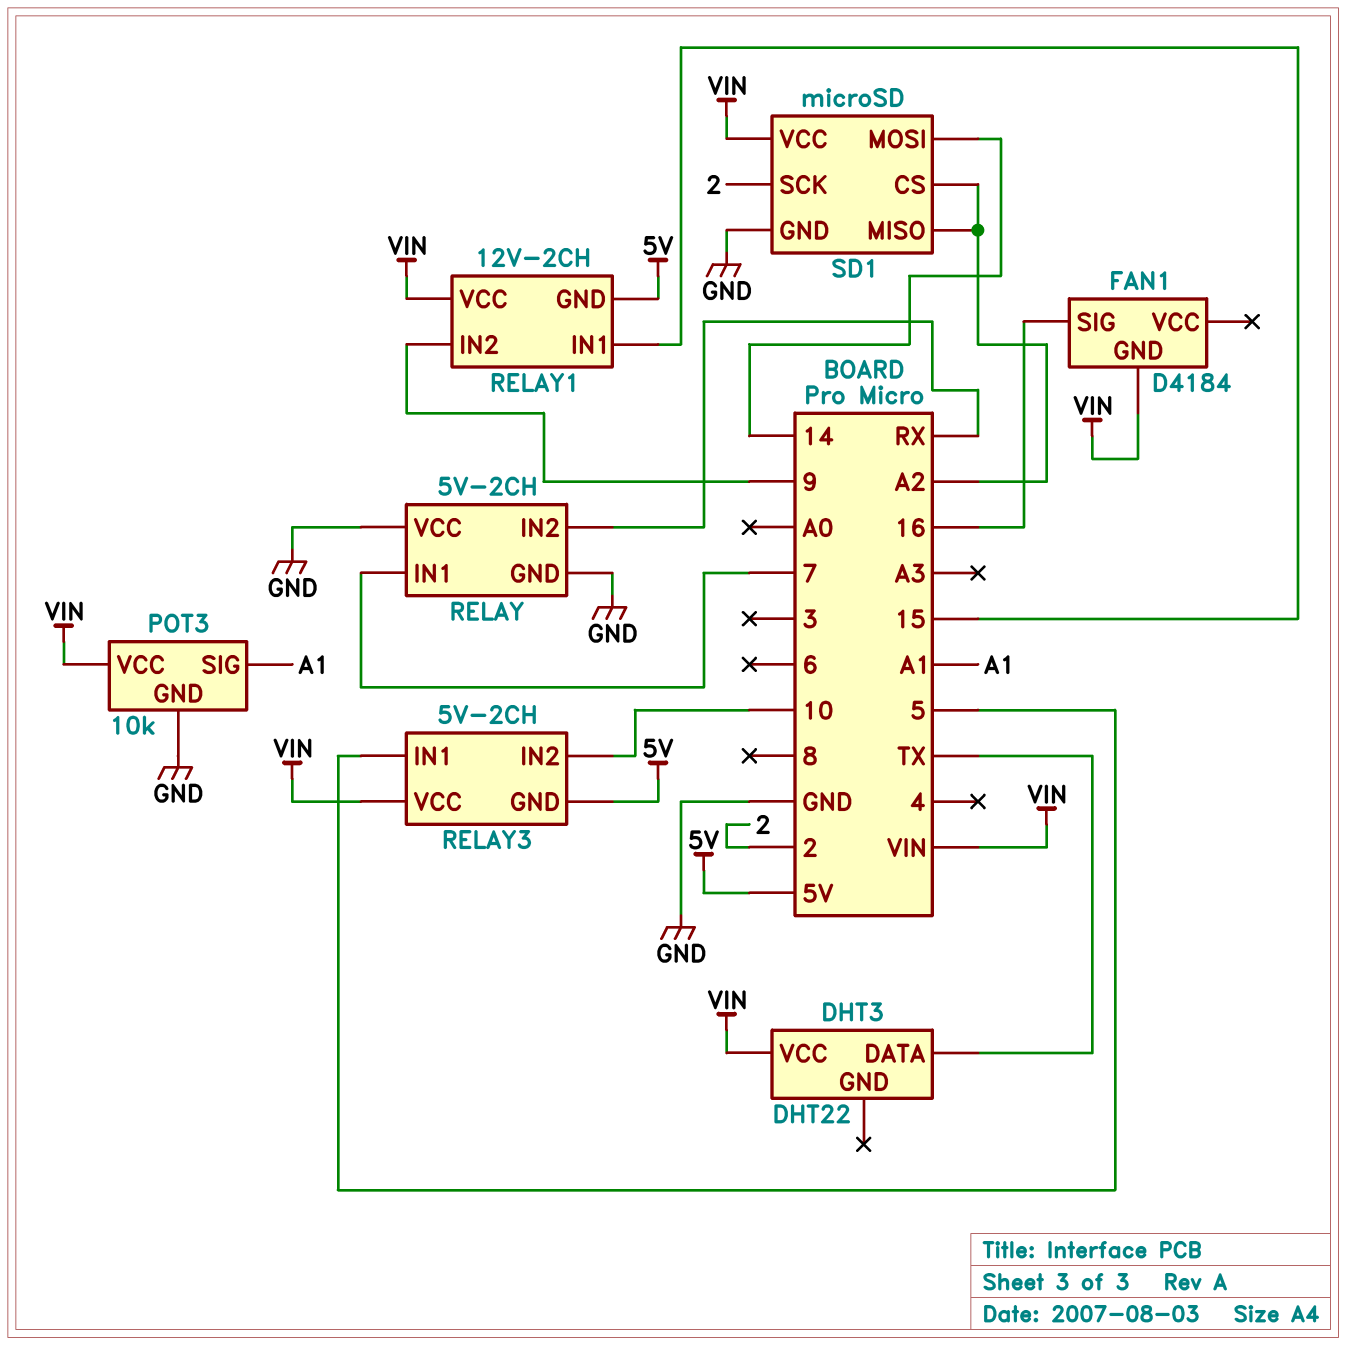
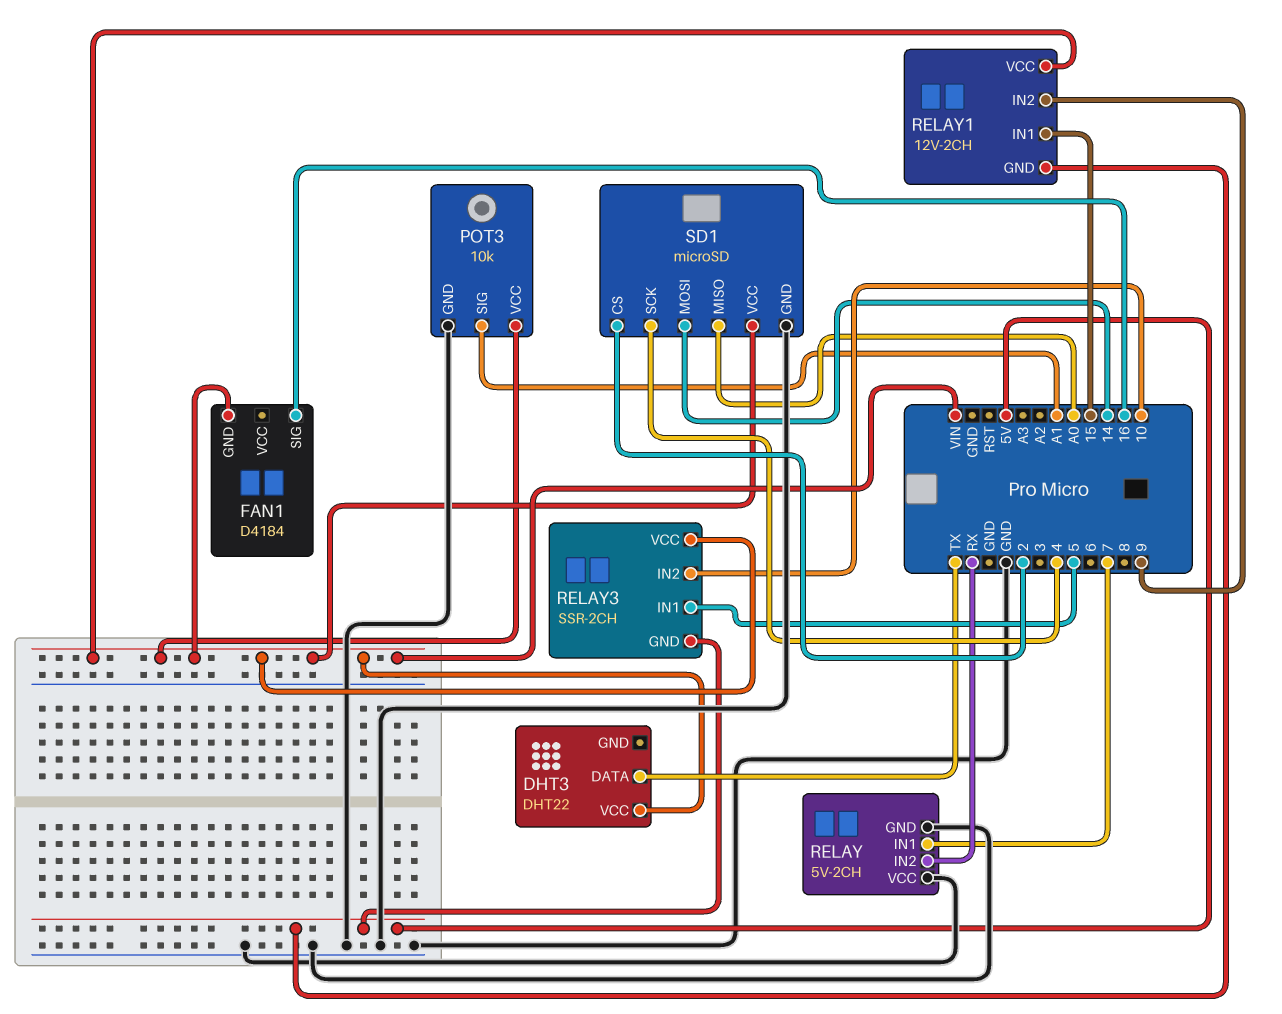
RELAY3: 5V-2CH -> SSR-2CH
SD1 pin CS: A2 -> 2
SD1 pin MISO: A2 -> A0
SD1 pin SCK: 2 -> 4

